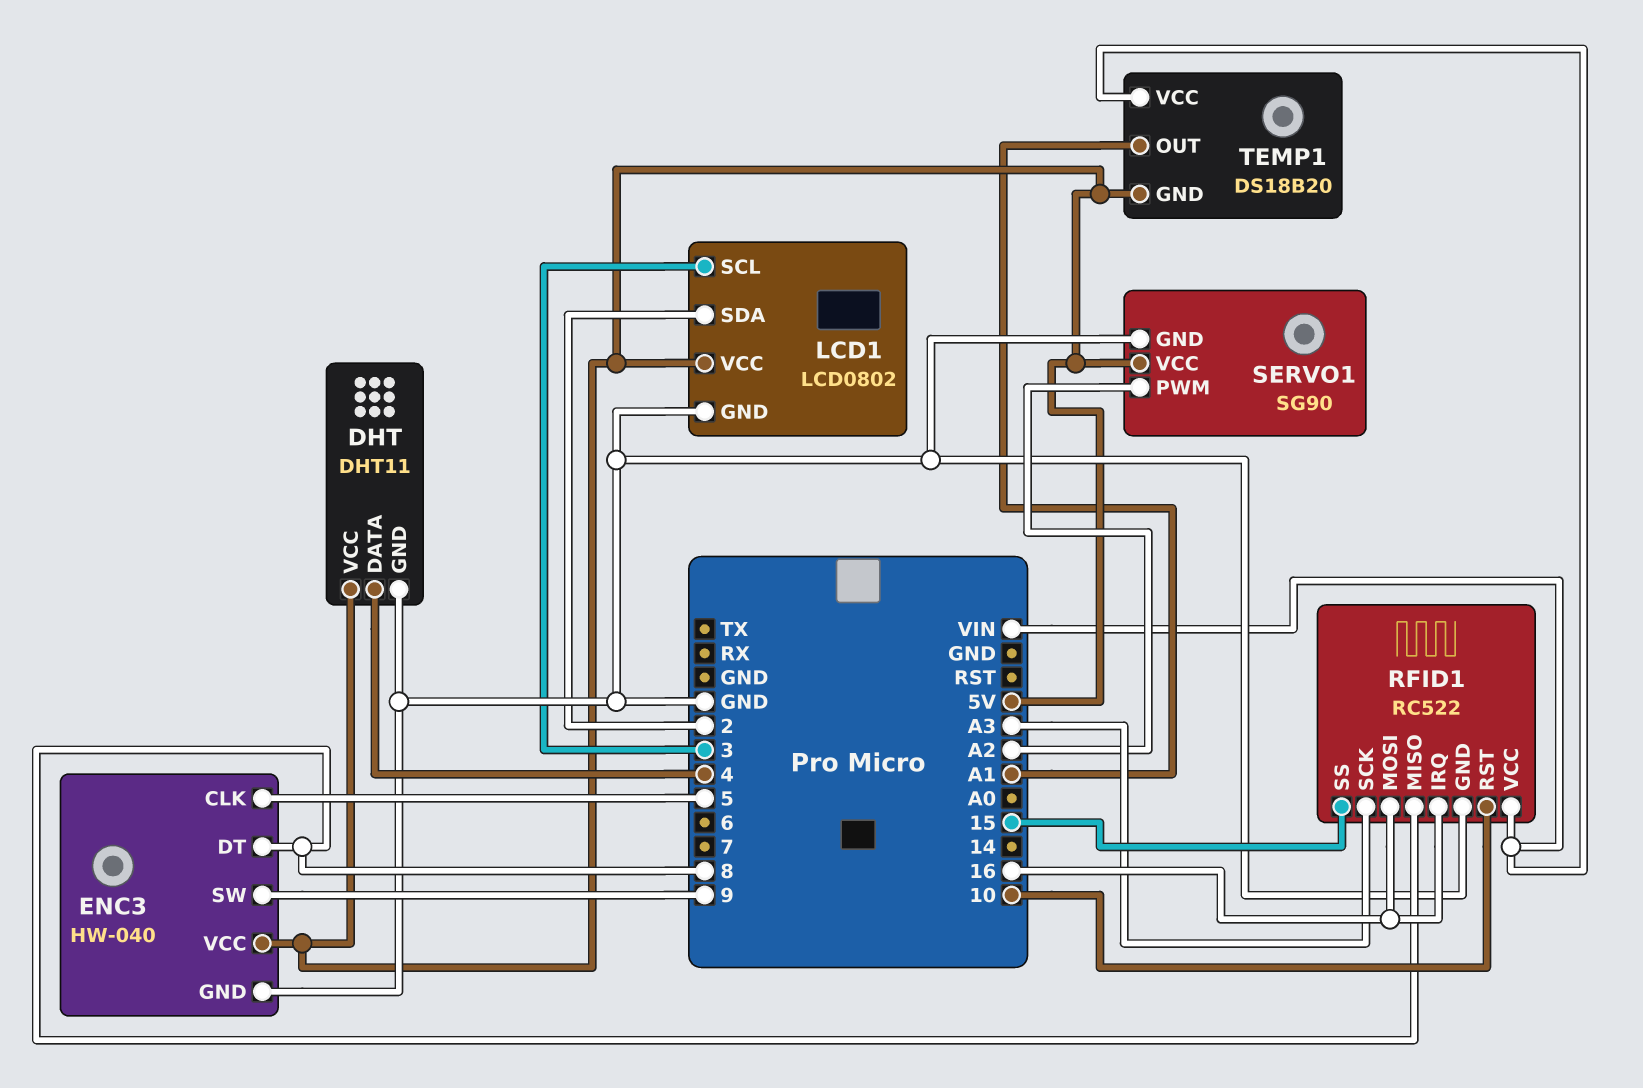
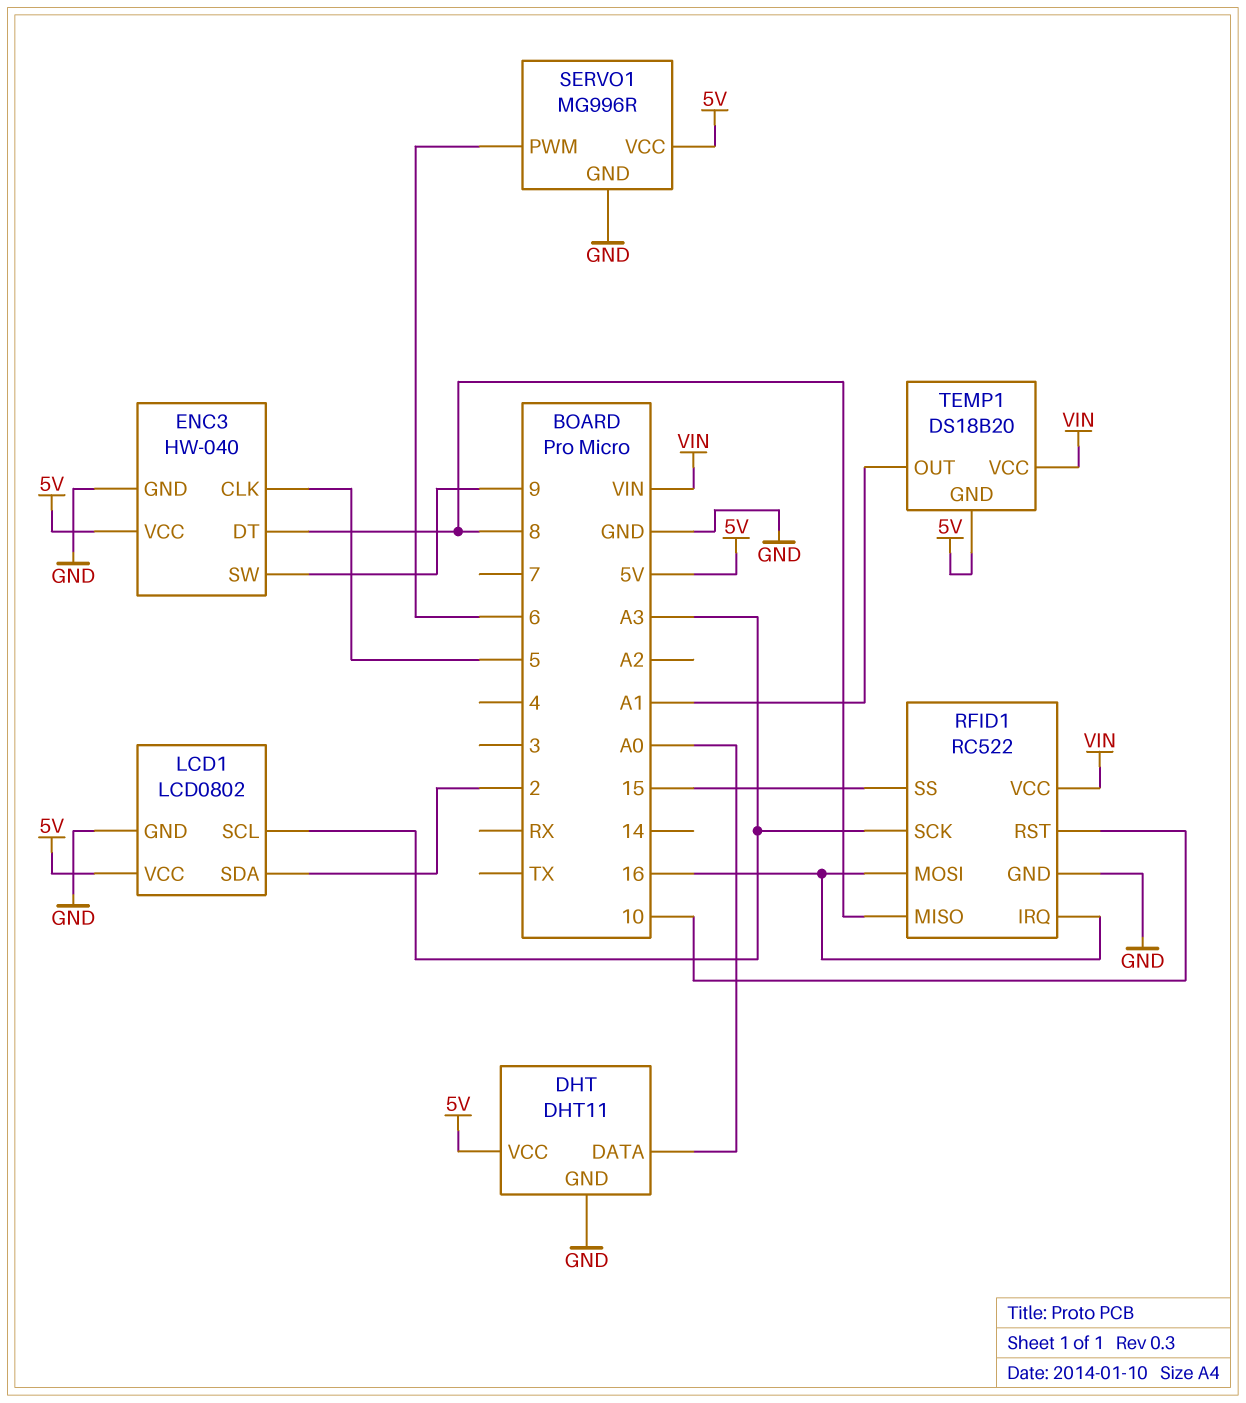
DHT pin DATA: 4 -> A0
LCD1 pin SCL: 3 -> A3
SERVO1: SG90 -> MG996R
SERVO1 pin PWM: A2 -> 6

